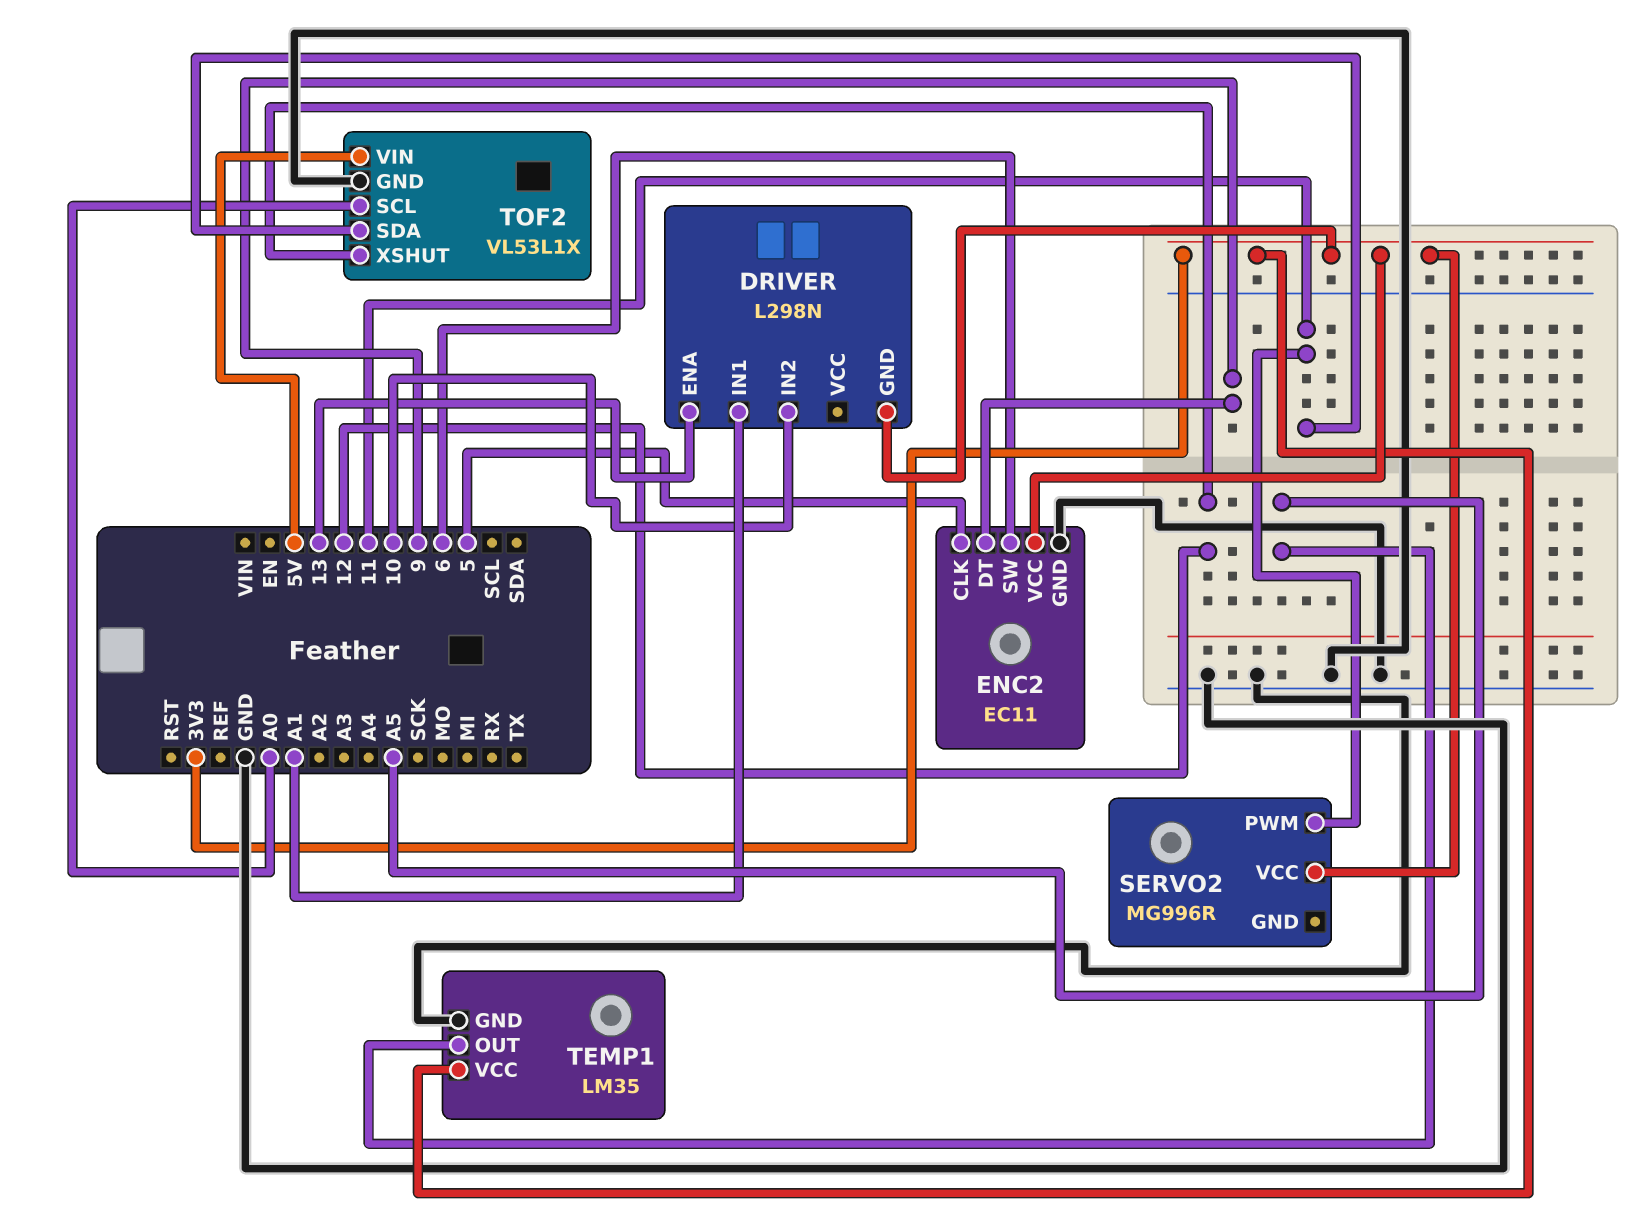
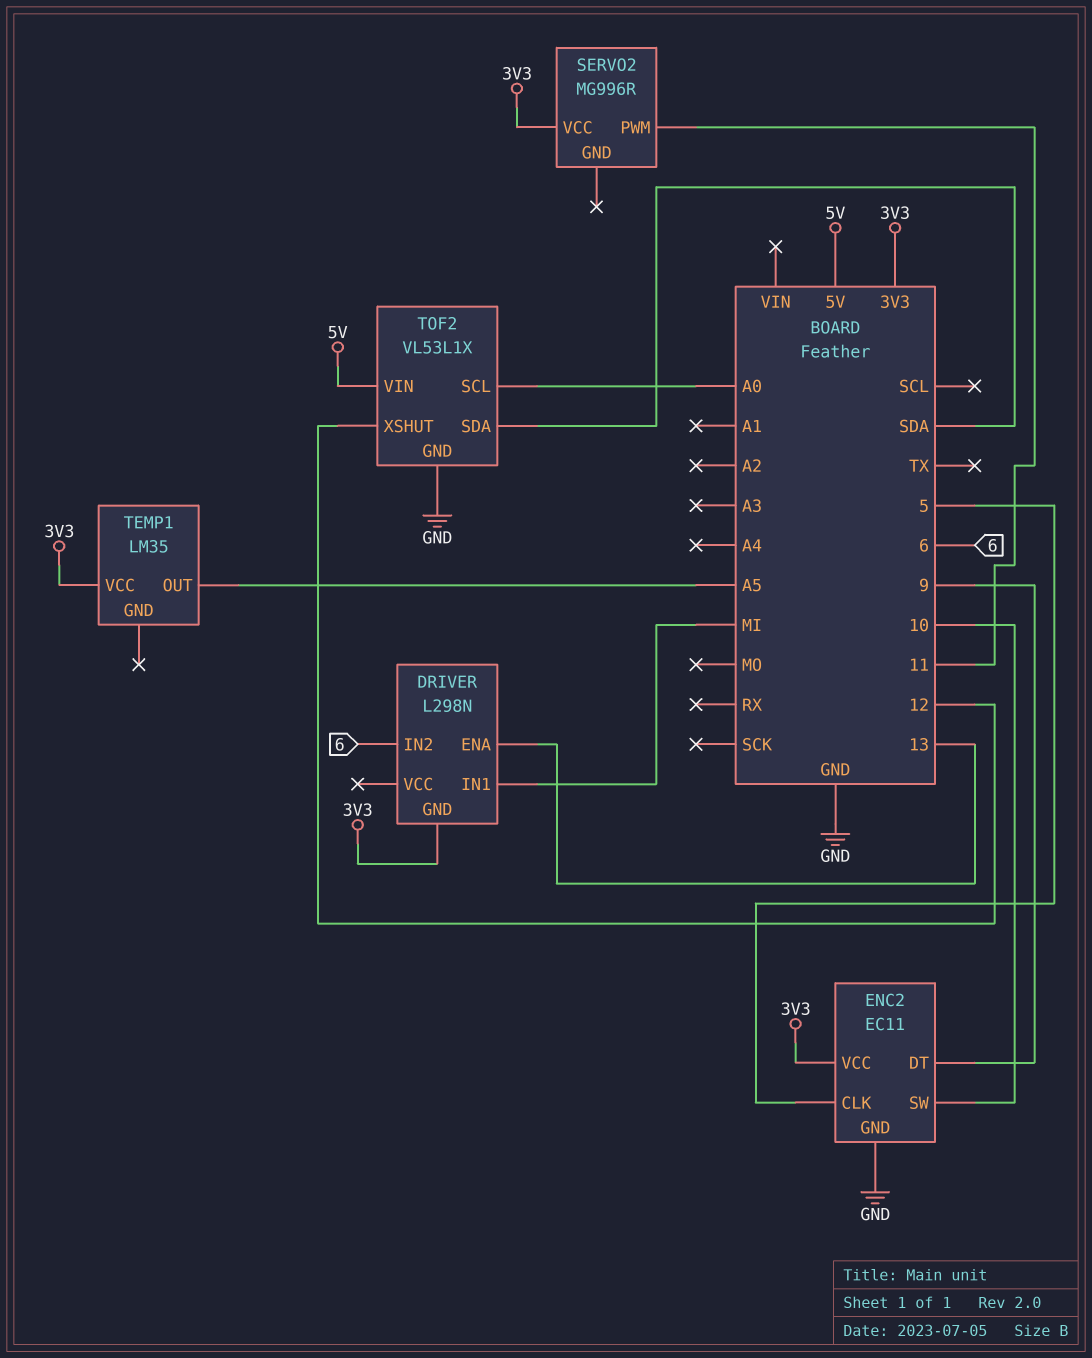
DRIVER pin IN1: A1 -> MI
DRIVER pin IN2: 10 -> 6
ENC2 pin SW: 6 -> 10
TEMP1 pin GND: GND -> none
TOF2 pin SDA: 11 -> SDA

